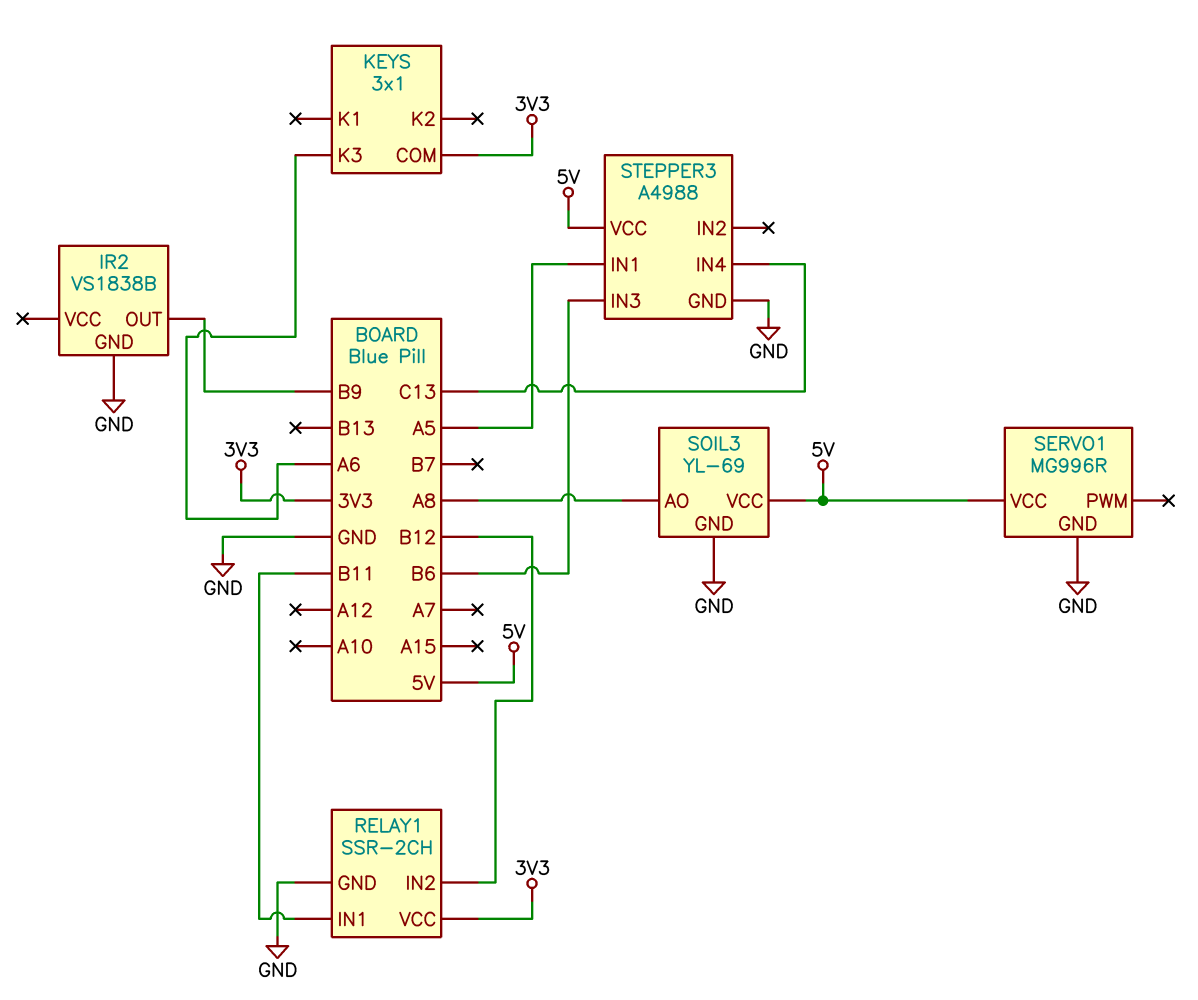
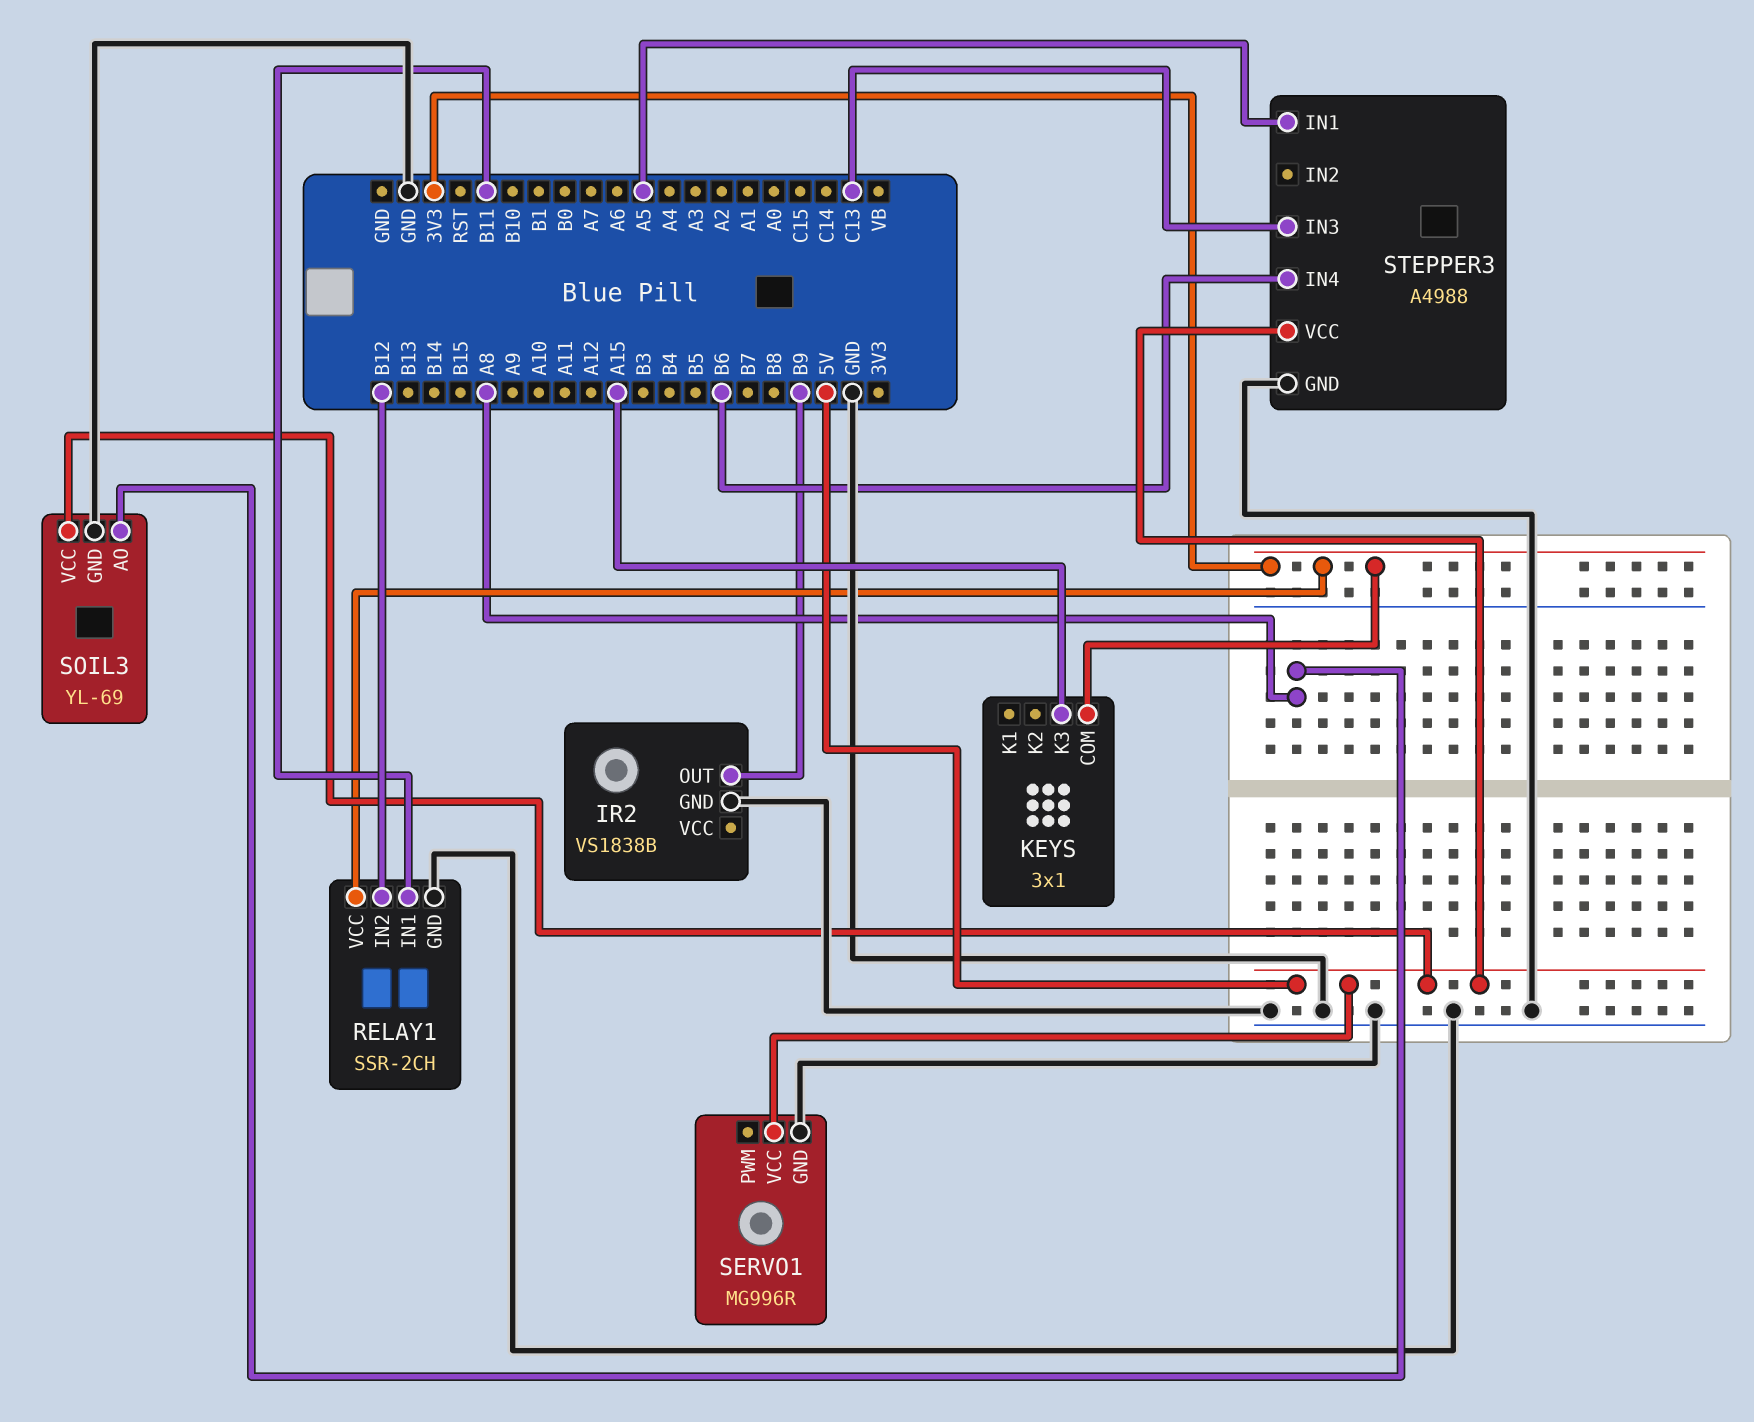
KEYS pin K3: A6 -> A15
STEPPER3 pin IN3: B6 -> C13
STEPPER3 pin IN4: C13 -> B6

